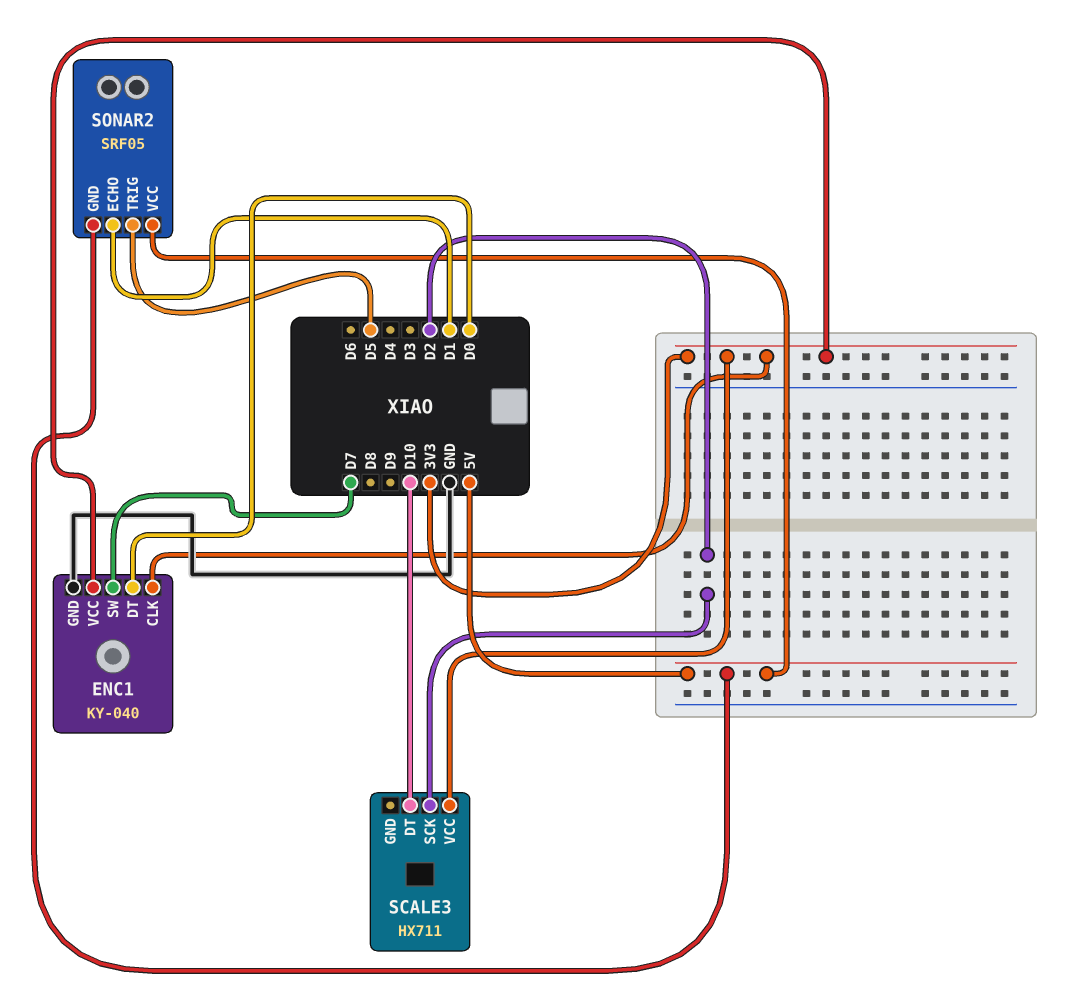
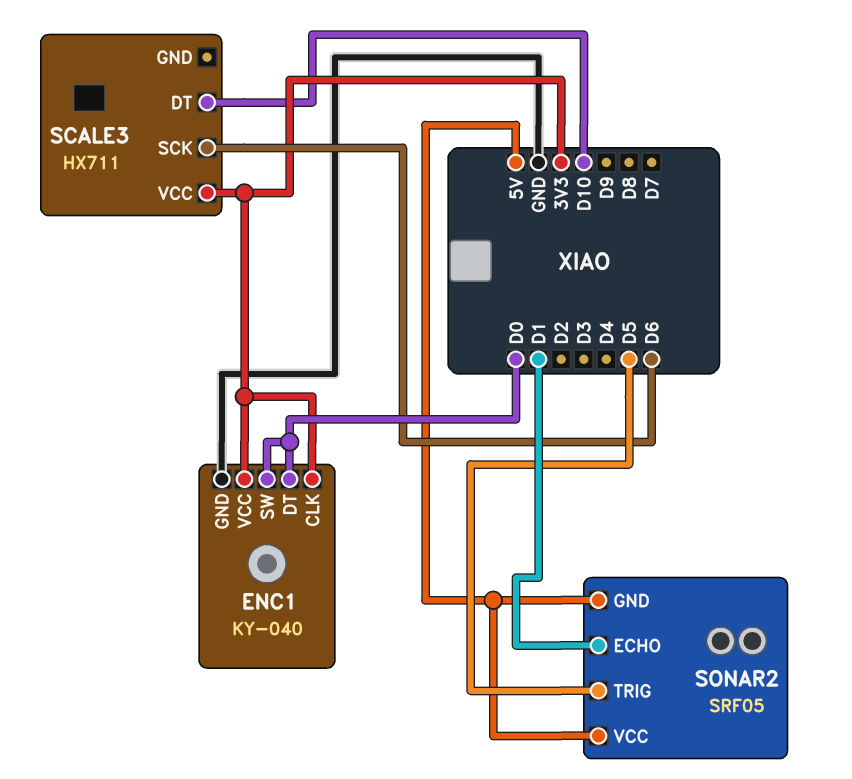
ENC1 pin SW: D7 -> D0
SCALE3 pin SCK: D2 -> D6

